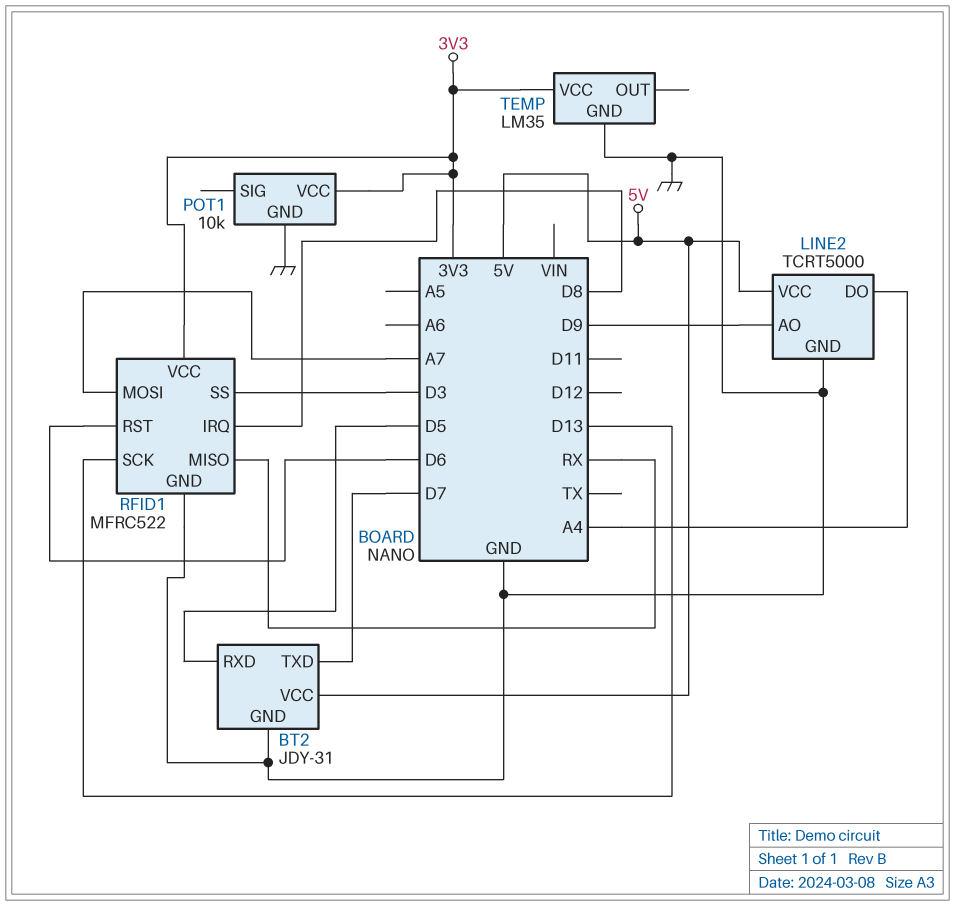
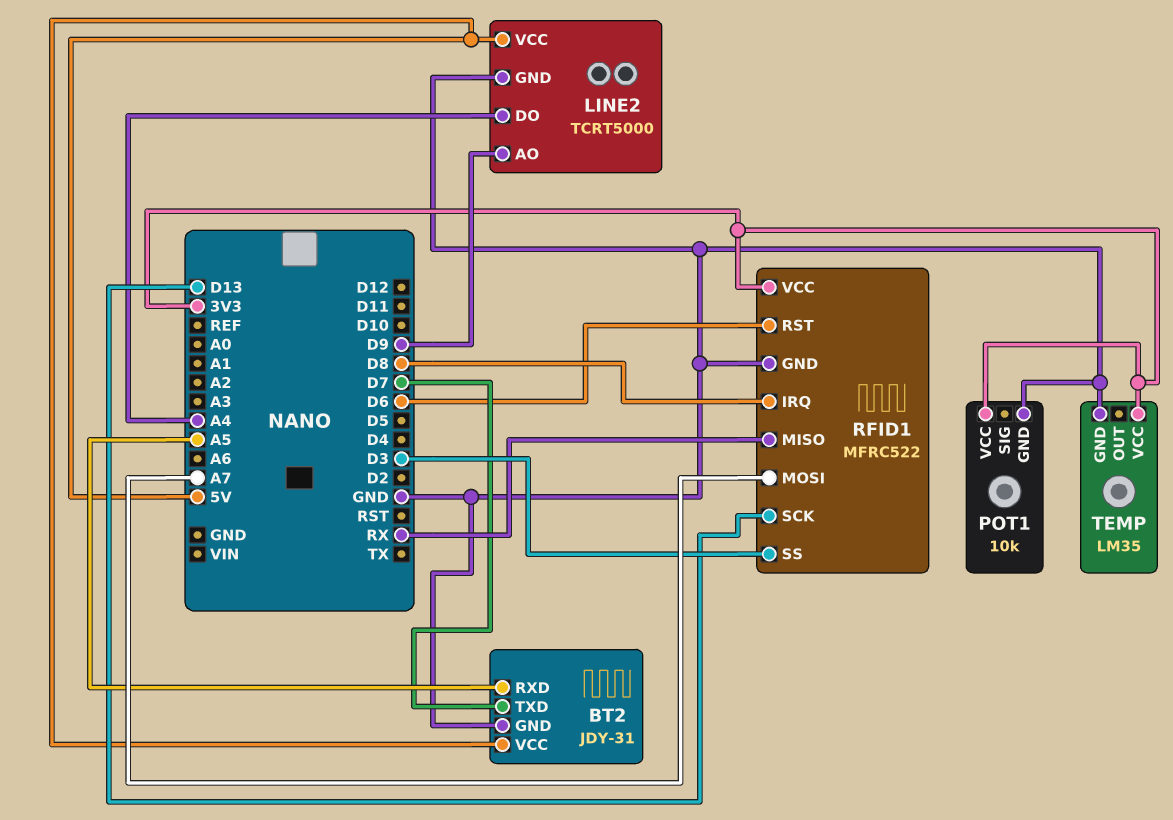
BT2 pin RXD: D5 -> A5

